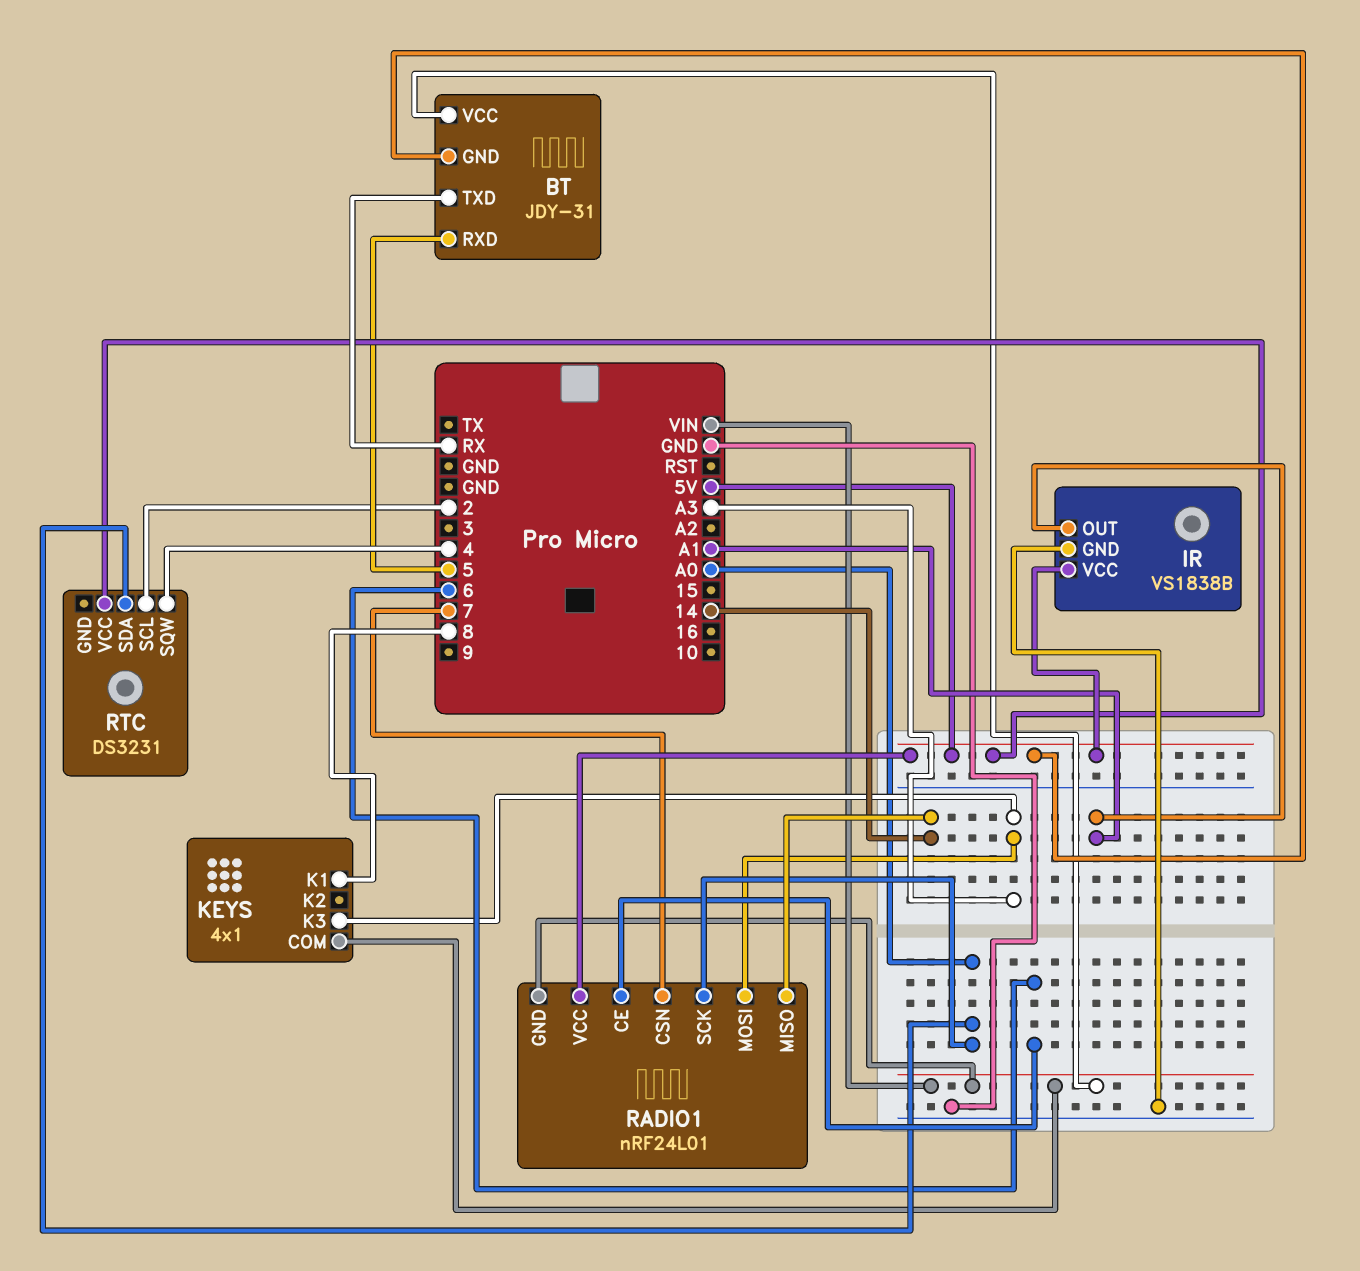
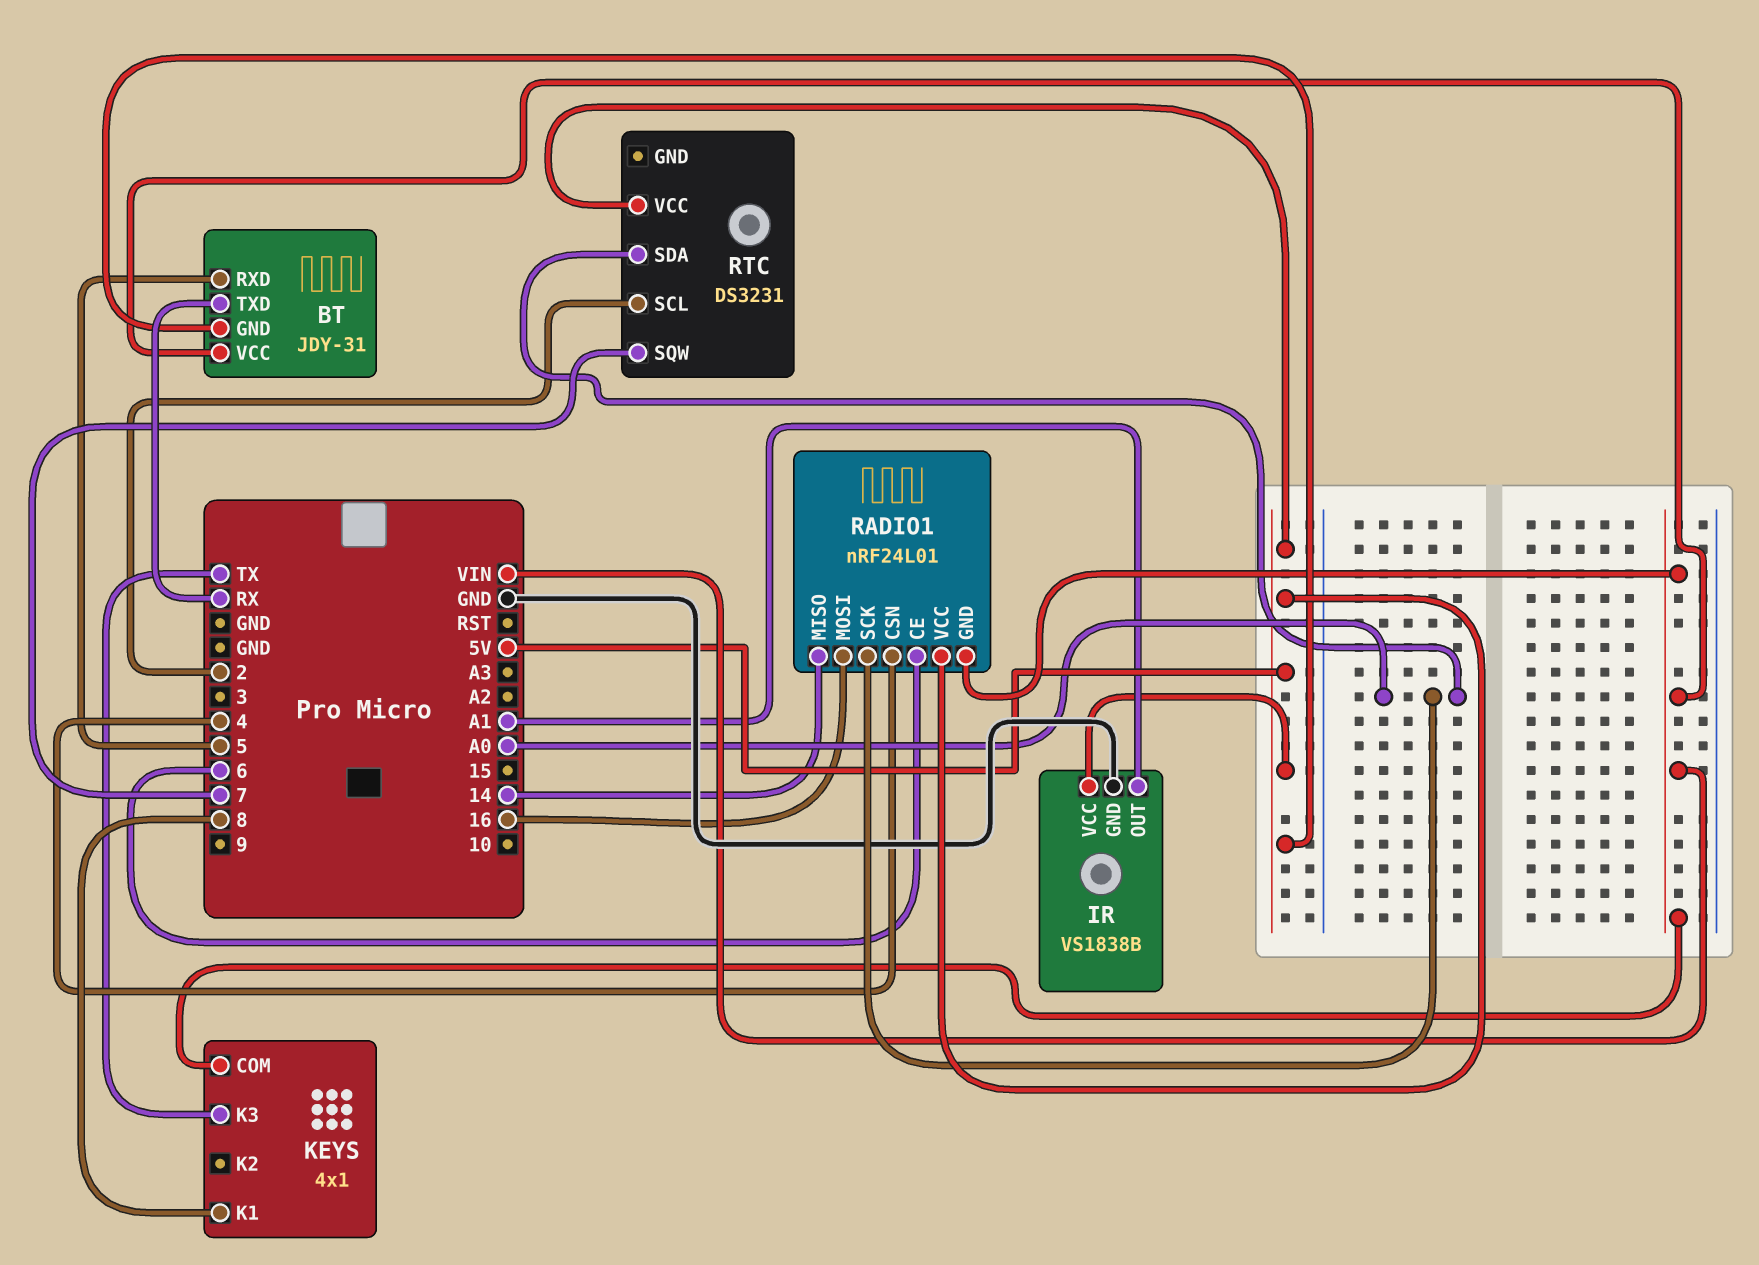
KEYS pin K3: A3 -> TX
RADIO1 pin CSN: 7 -> 4
RADIO1 pin MOSI: A3 -> 16
RTC pin SQW: 4 -> 7

